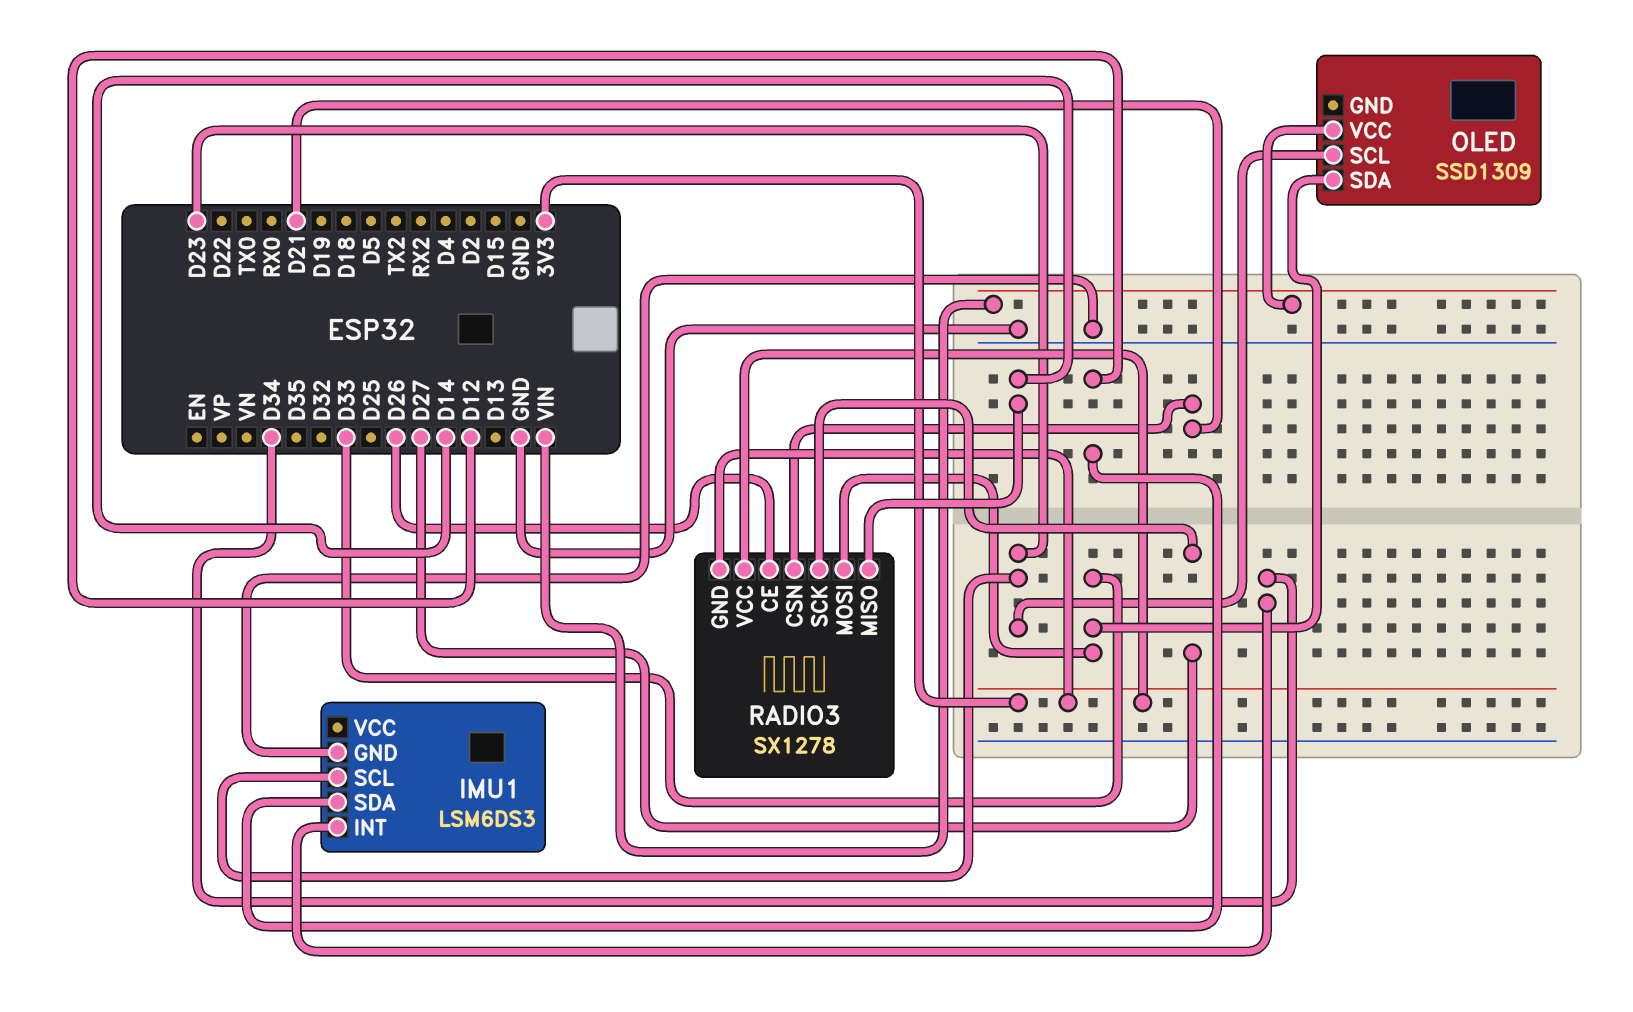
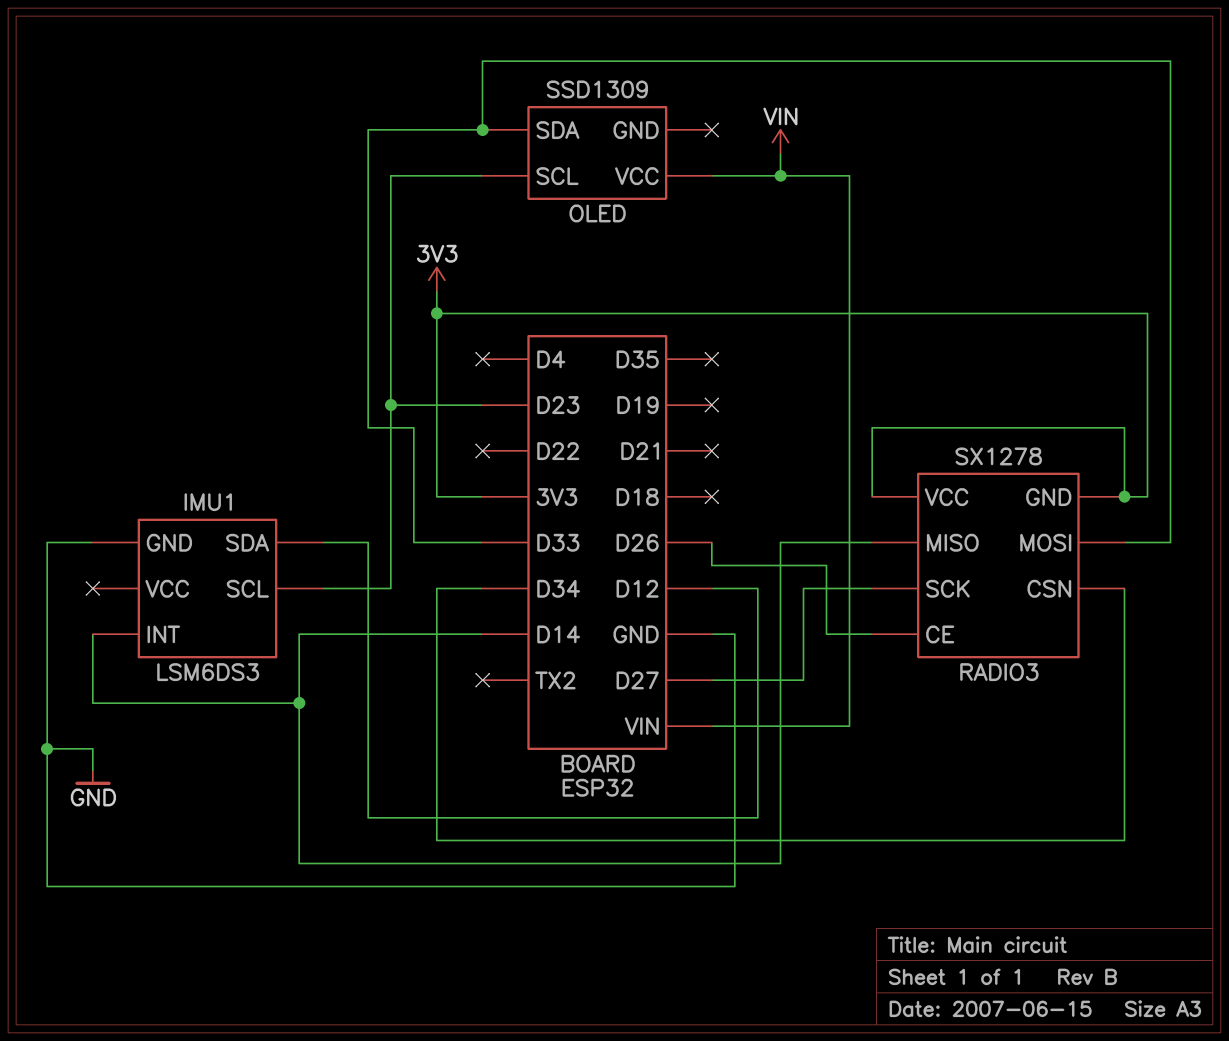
IMU1 pin INT: D34 -> D14
RADIO3 pin CSN: D21 -> D34

